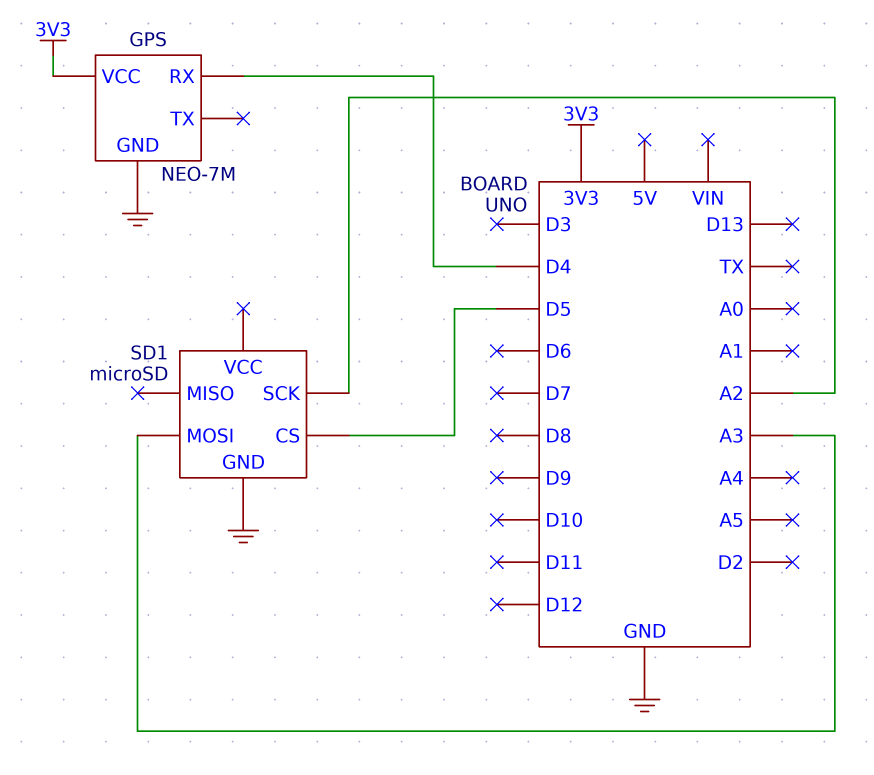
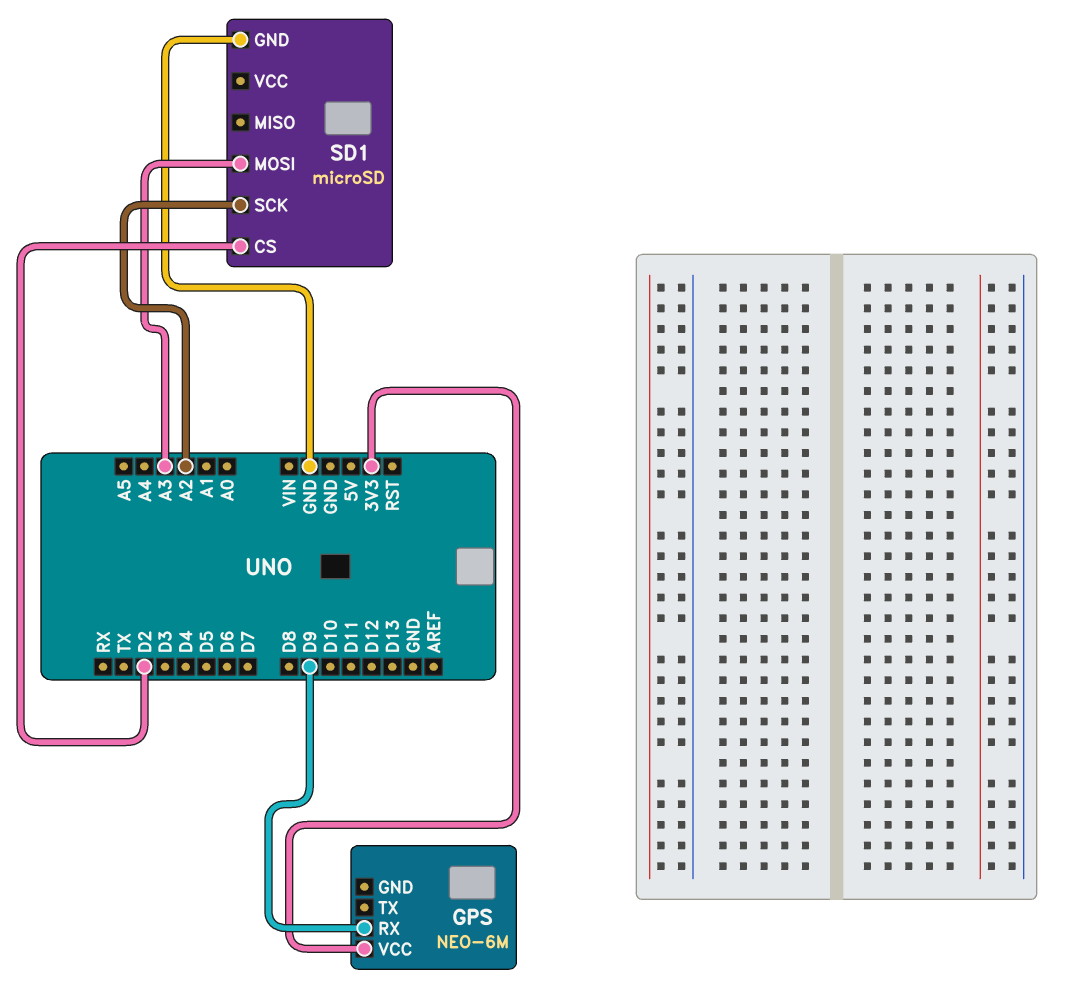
GPS: NEO-7M -> NEO-6M
GPS pin GND: GND -> none
GPS pin RX: D4 -> D9
SD1 pin CS: D5 -> D2

